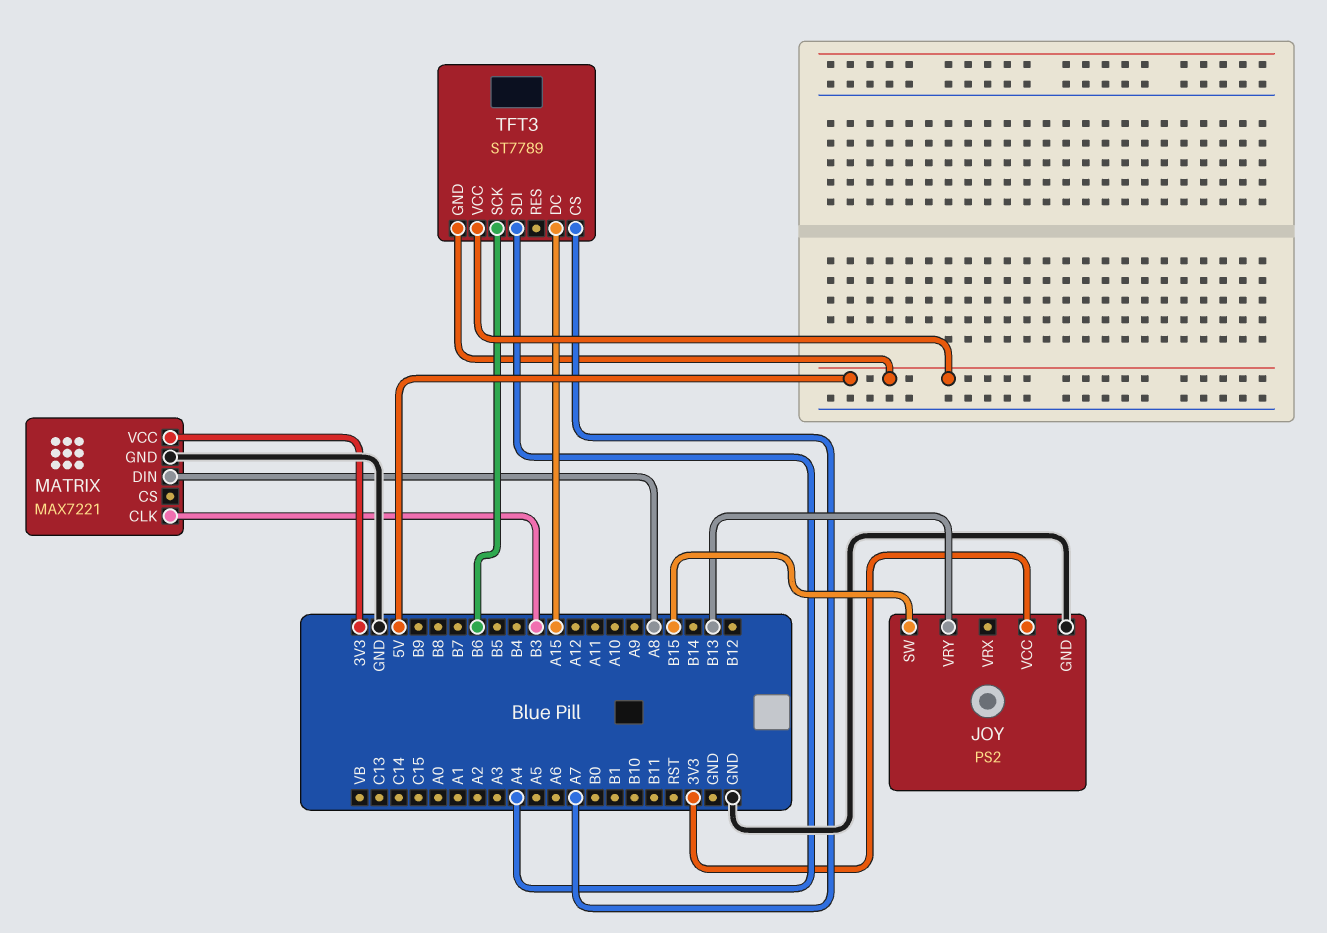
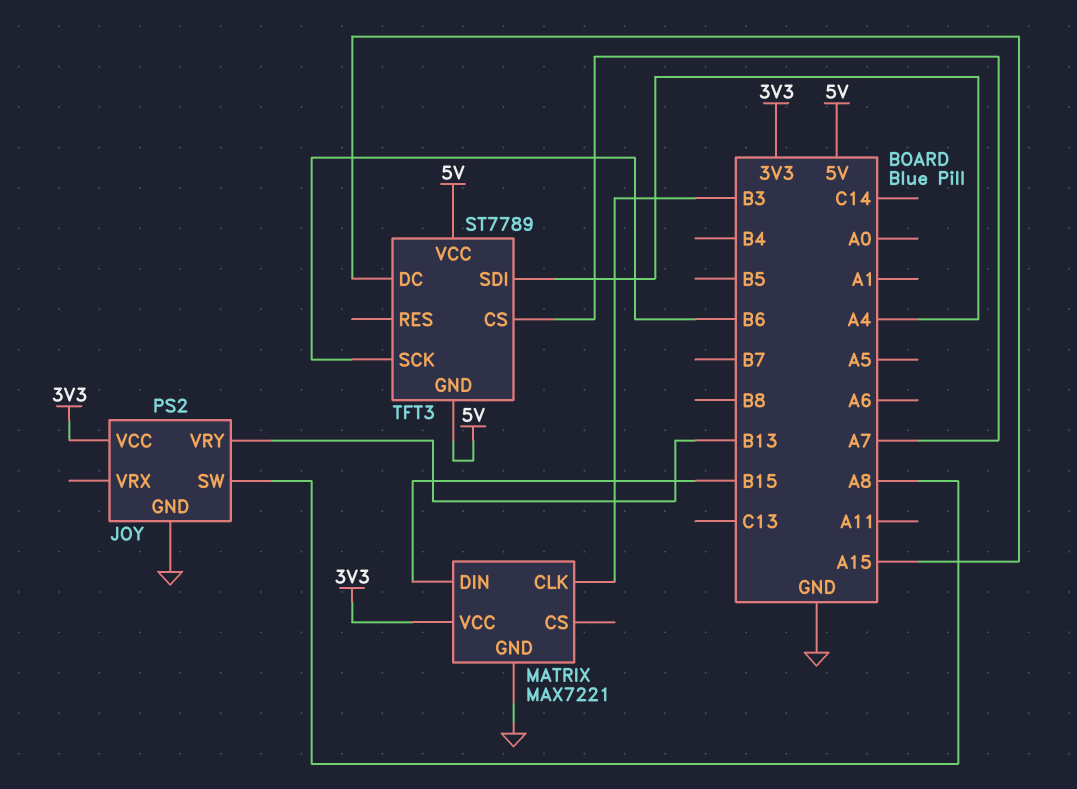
JOY pin SW: B15 -> A8
MATRIX pin DIN: A8 -> B15

